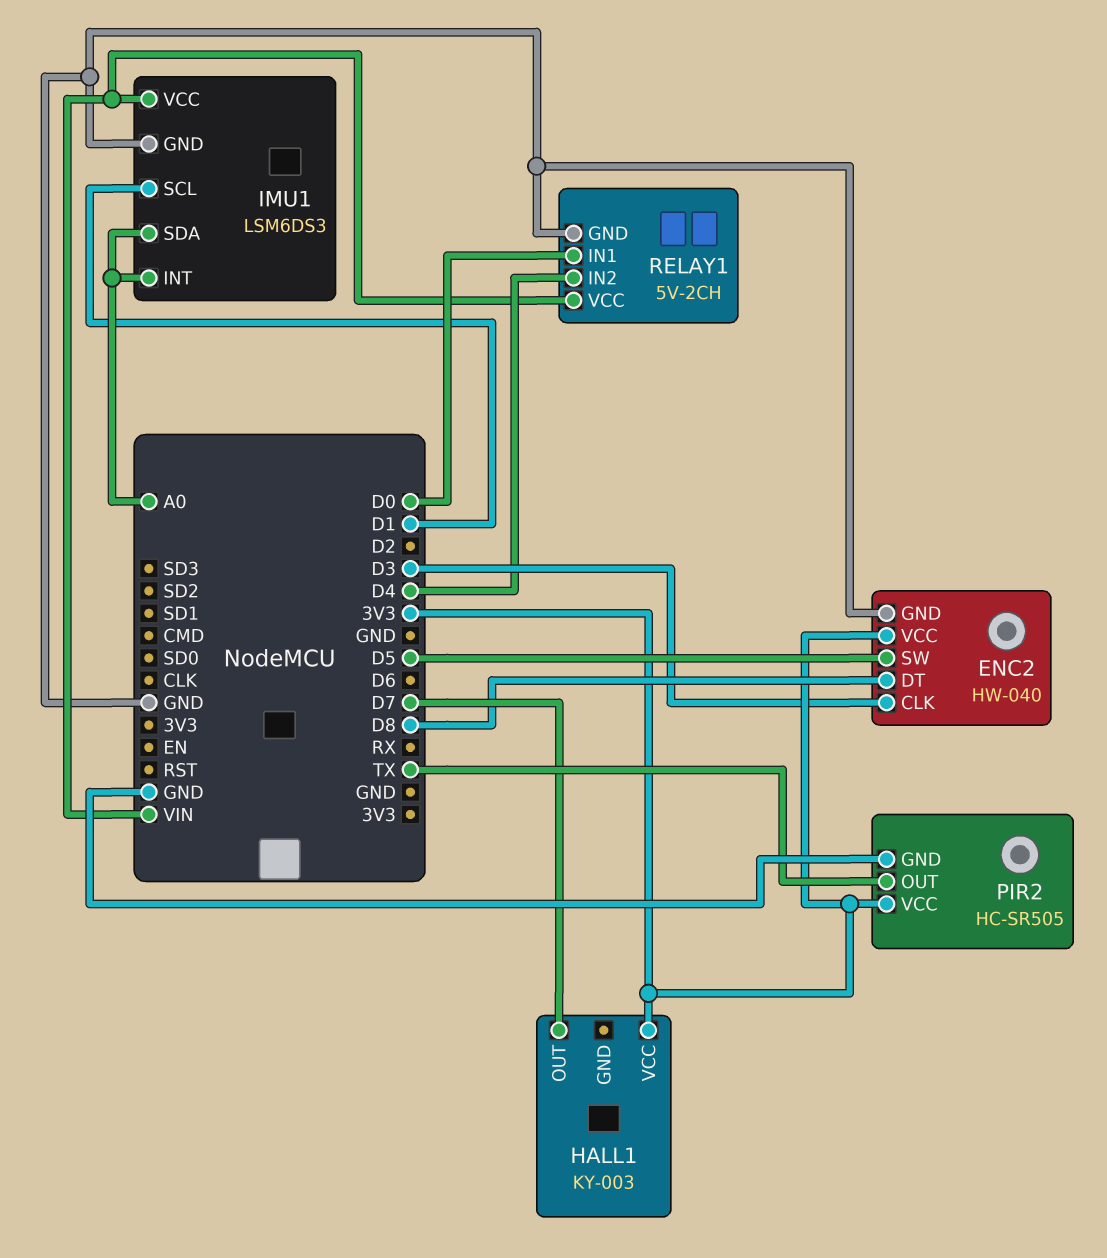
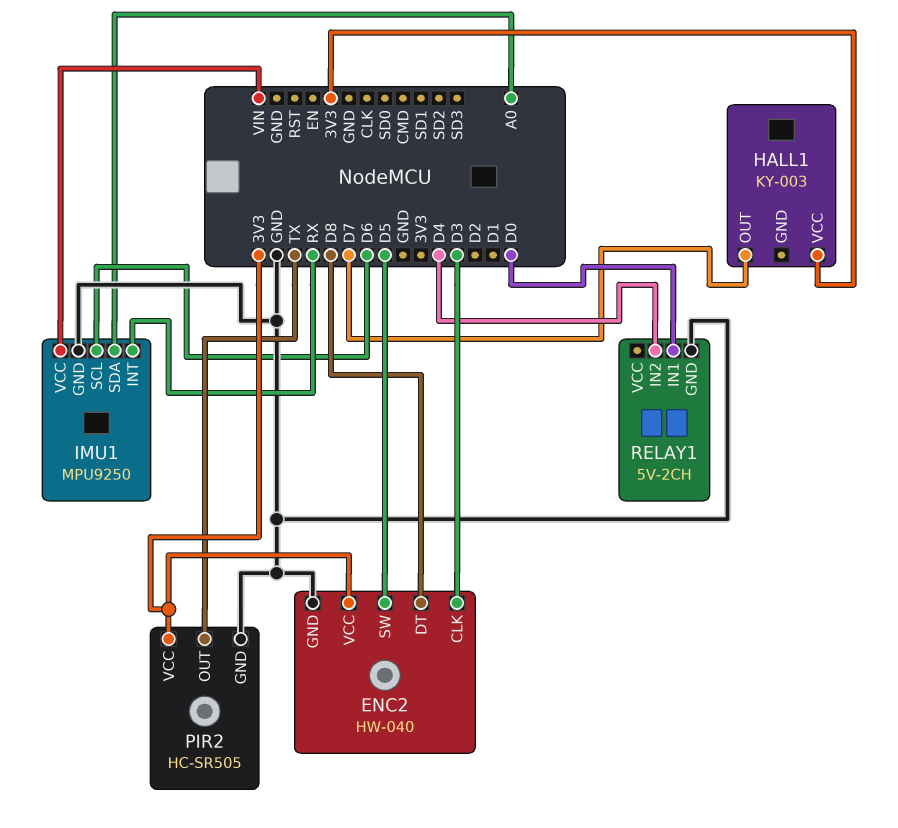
IMU1: LSM6DS3 -> MPU9250
IMU1 pin INT: A0 -> RX
IMU1 pin SCL: D1 -> D6
RELAY1 pin VCC: VIN -> none

